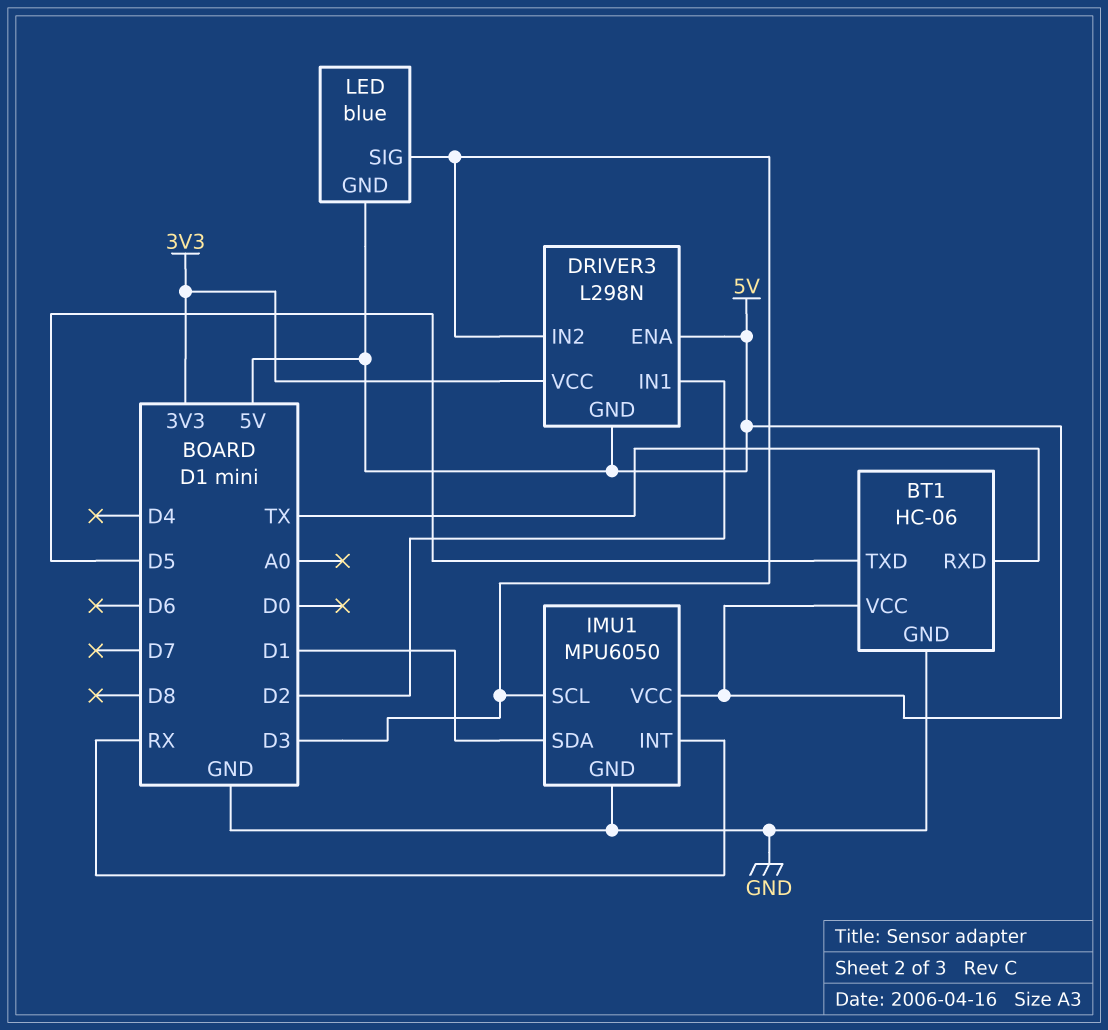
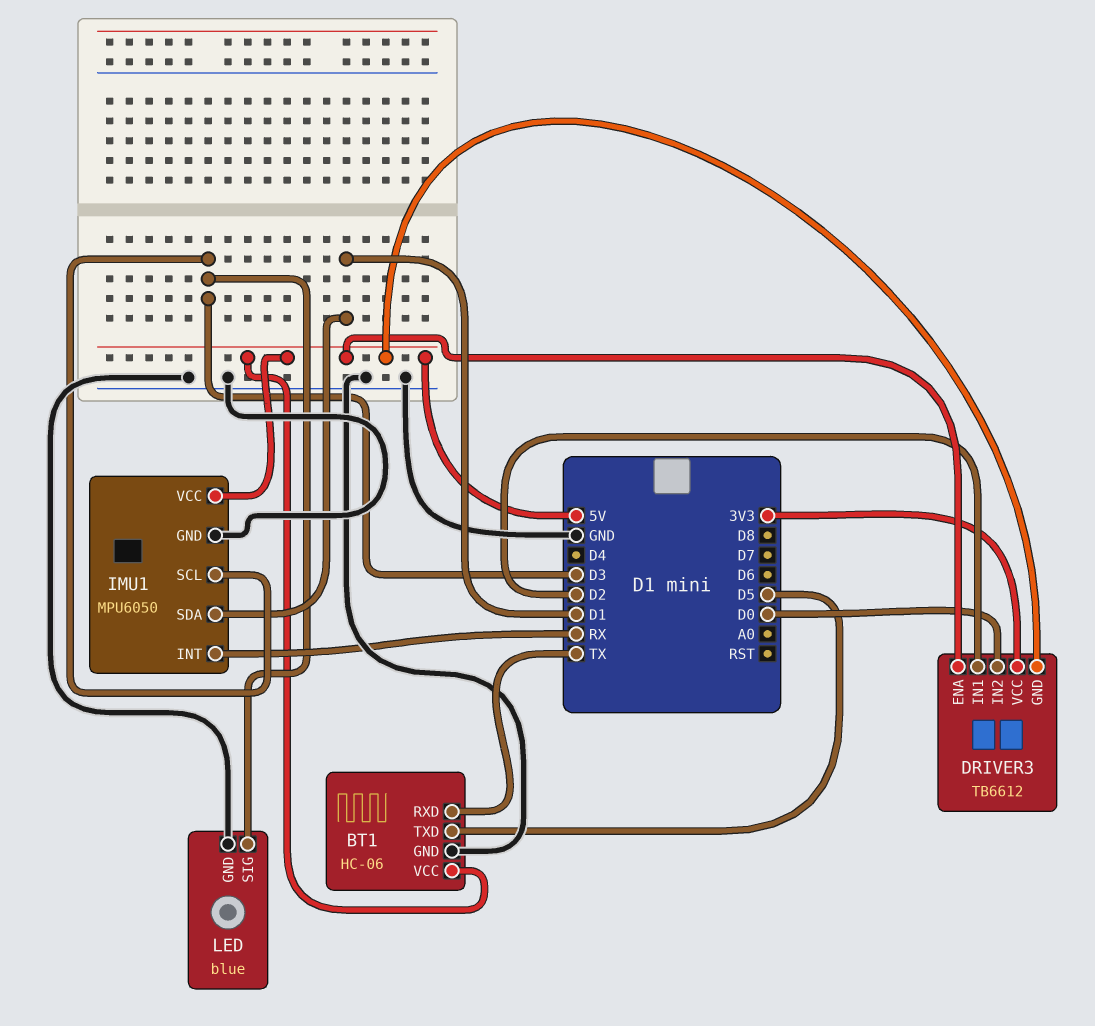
DRIVER3: L298N -> TB6612
DRIVER3 pin IN2: D3 -> D0
LED pin GND: 5V -> GND

